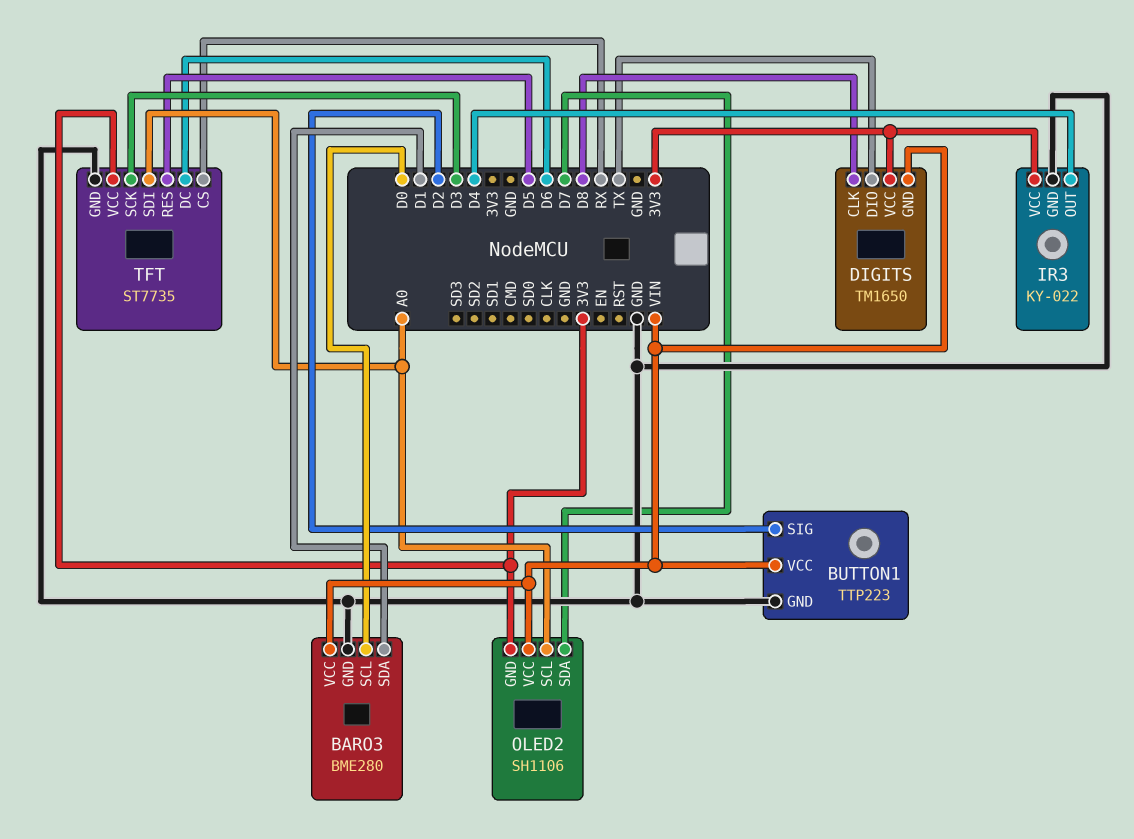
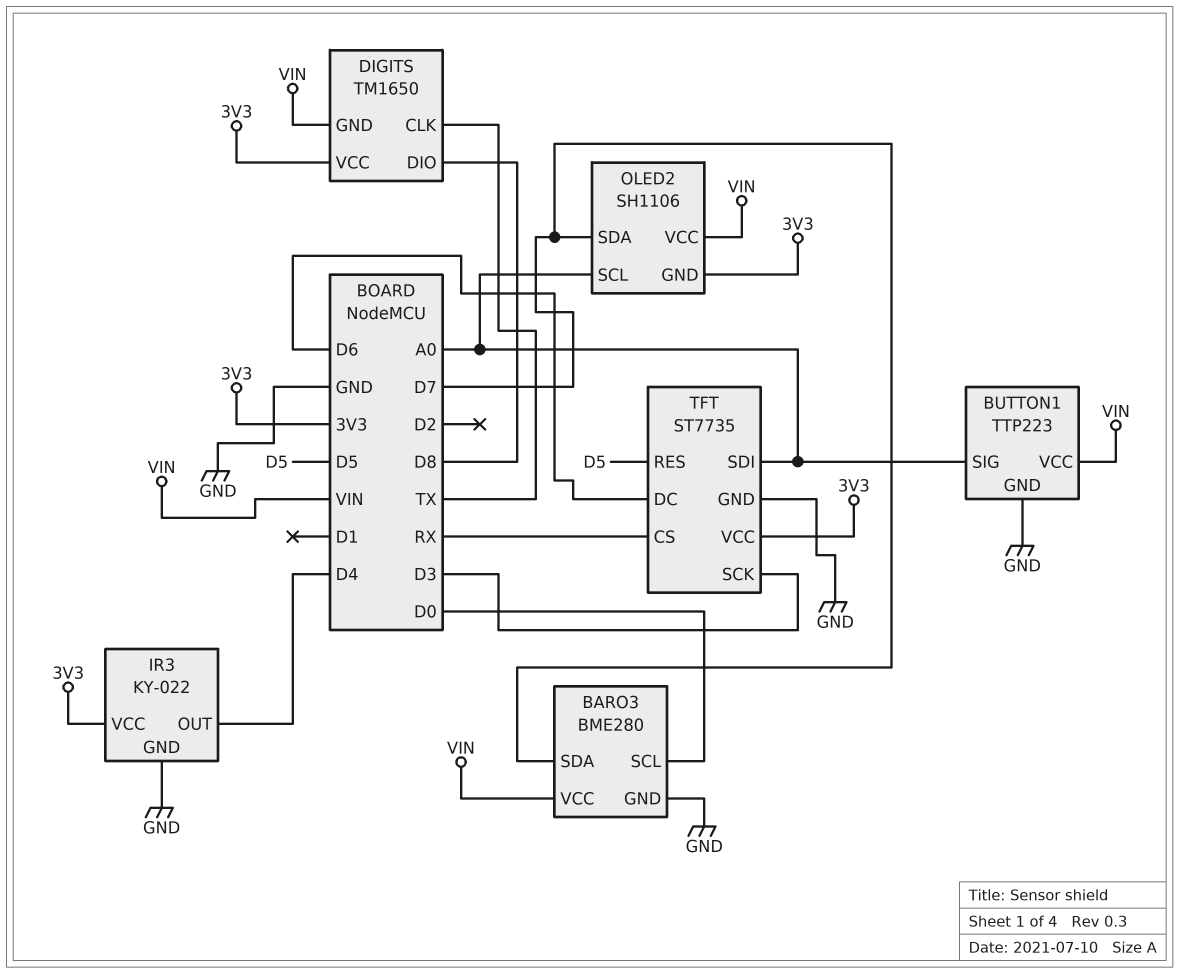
BARO3 pin SDA: D1 -> D7
BUTTON1 pin SIG: D2 -> A0
DIGITS pin CLK: D8 -> TX
DIGITS pin DIO: TX -> D8

